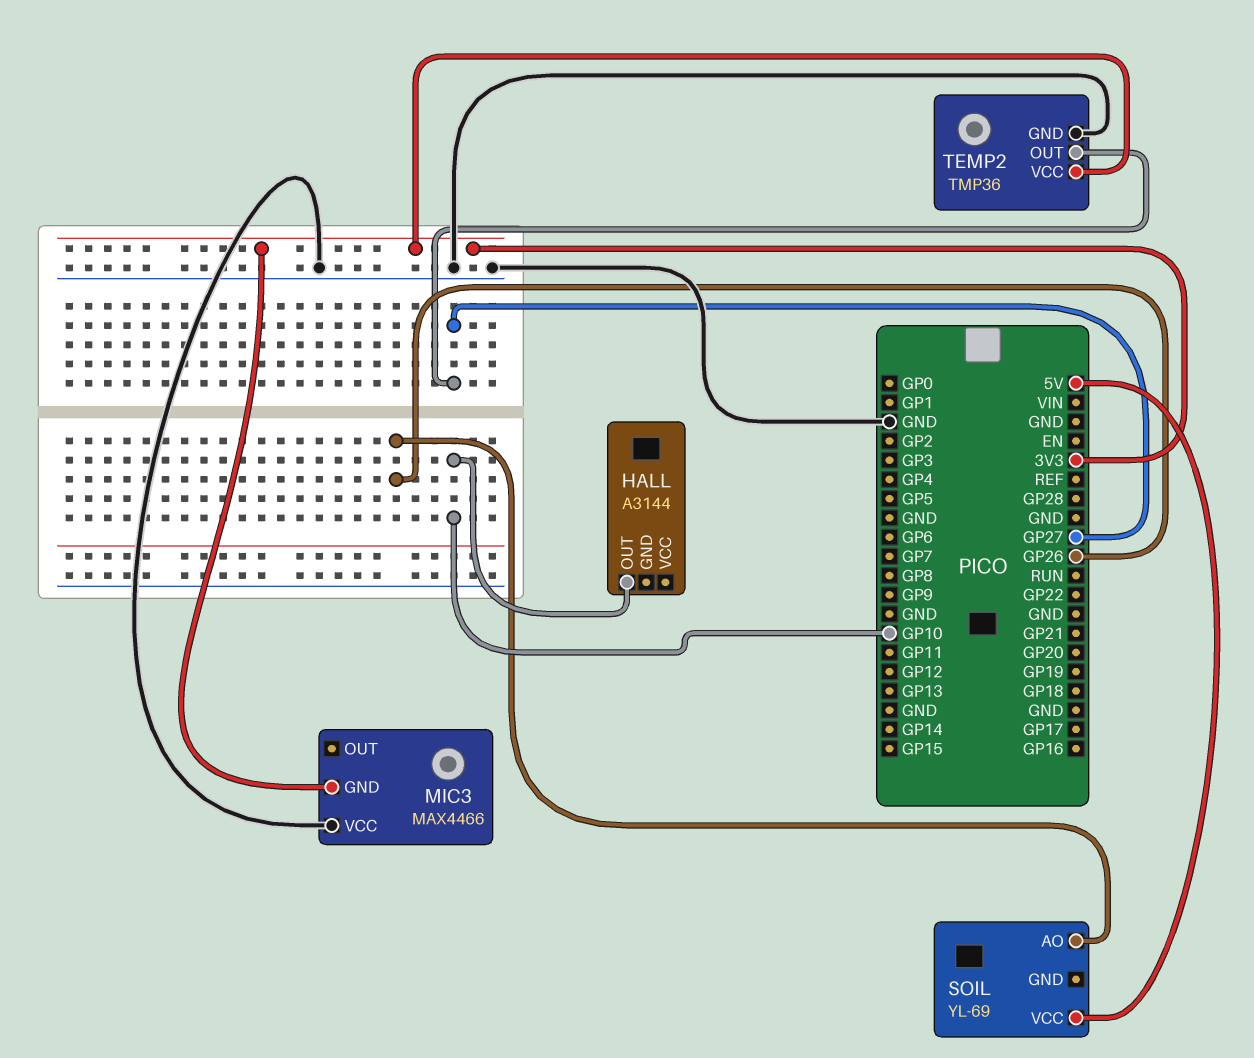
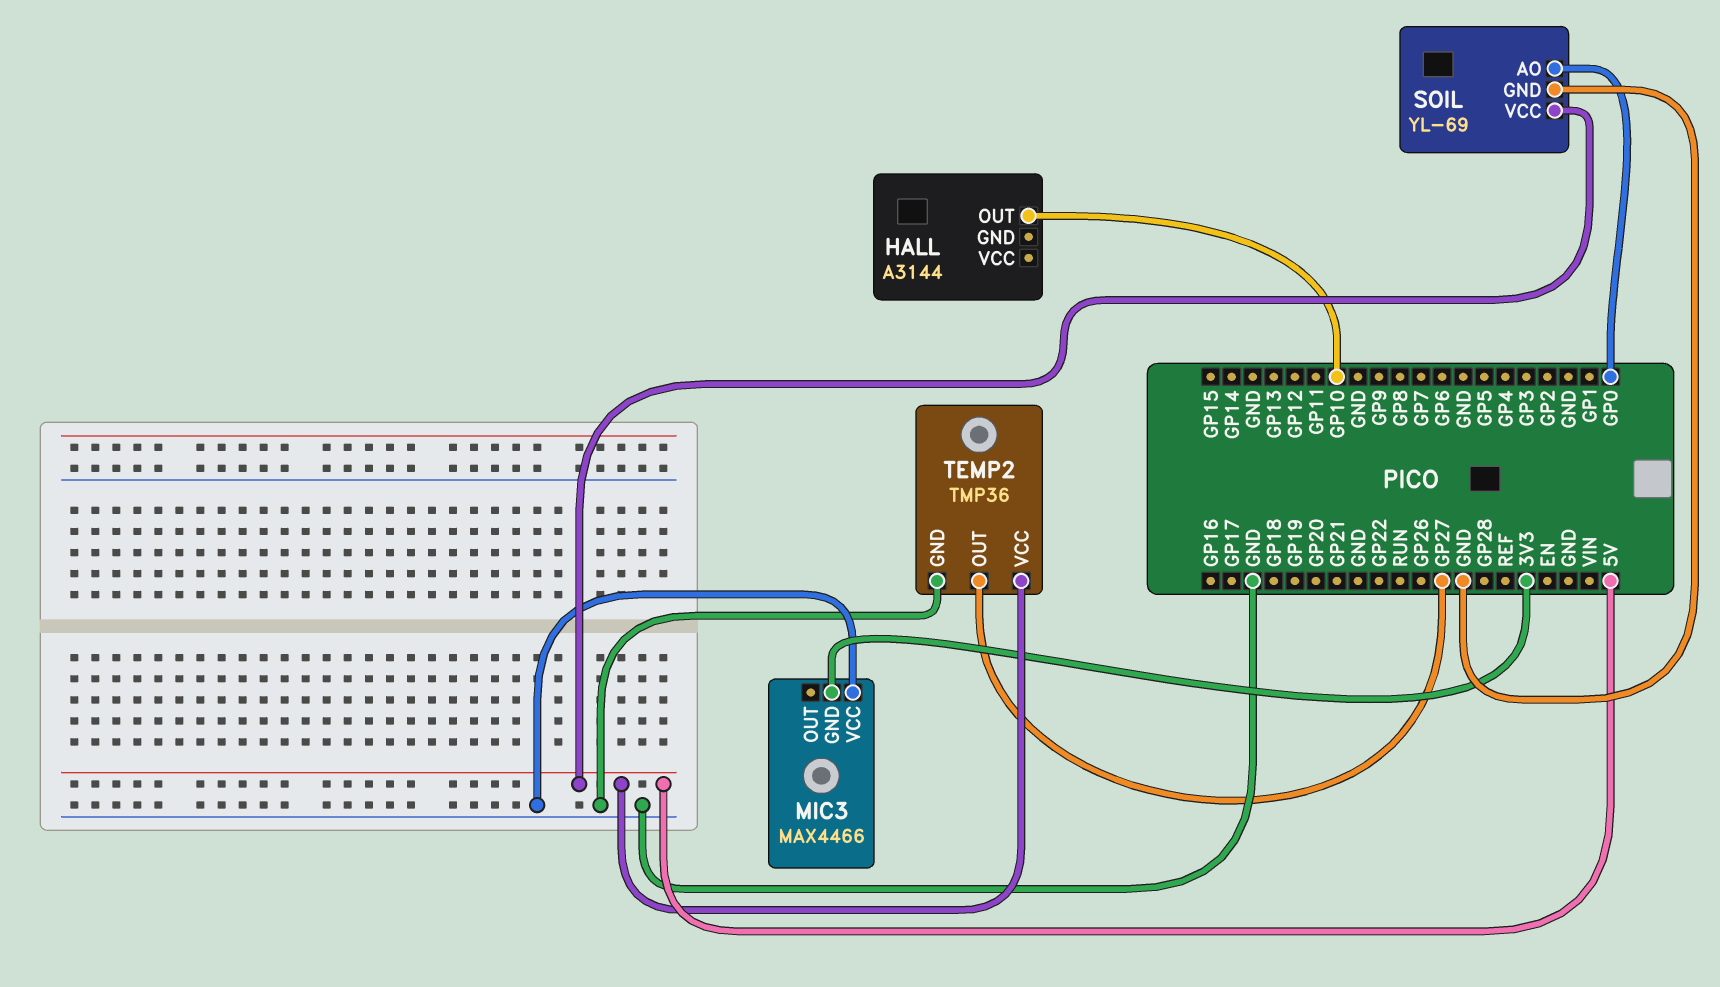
SOIL pin AO: GP26 -> GP0
SOIL pin GND: none -> GND
TEMP2 pin VCC: 3V3 -> 5V

